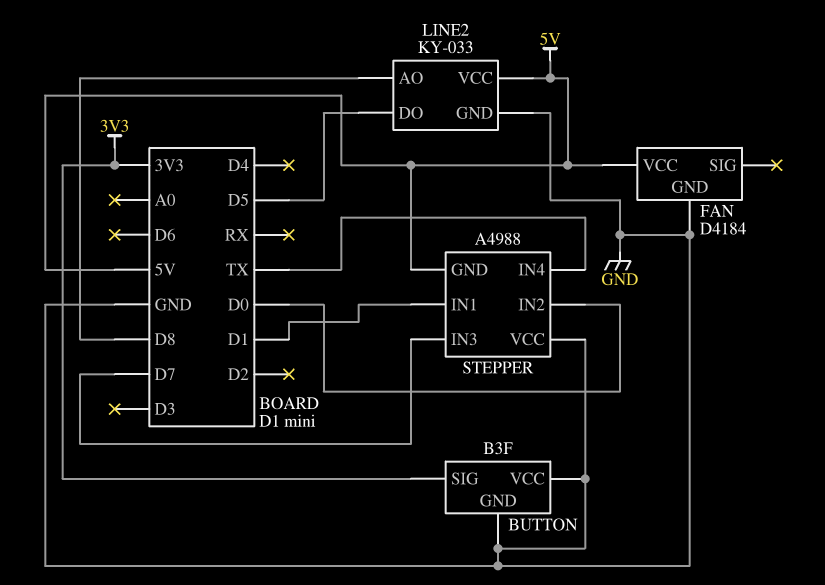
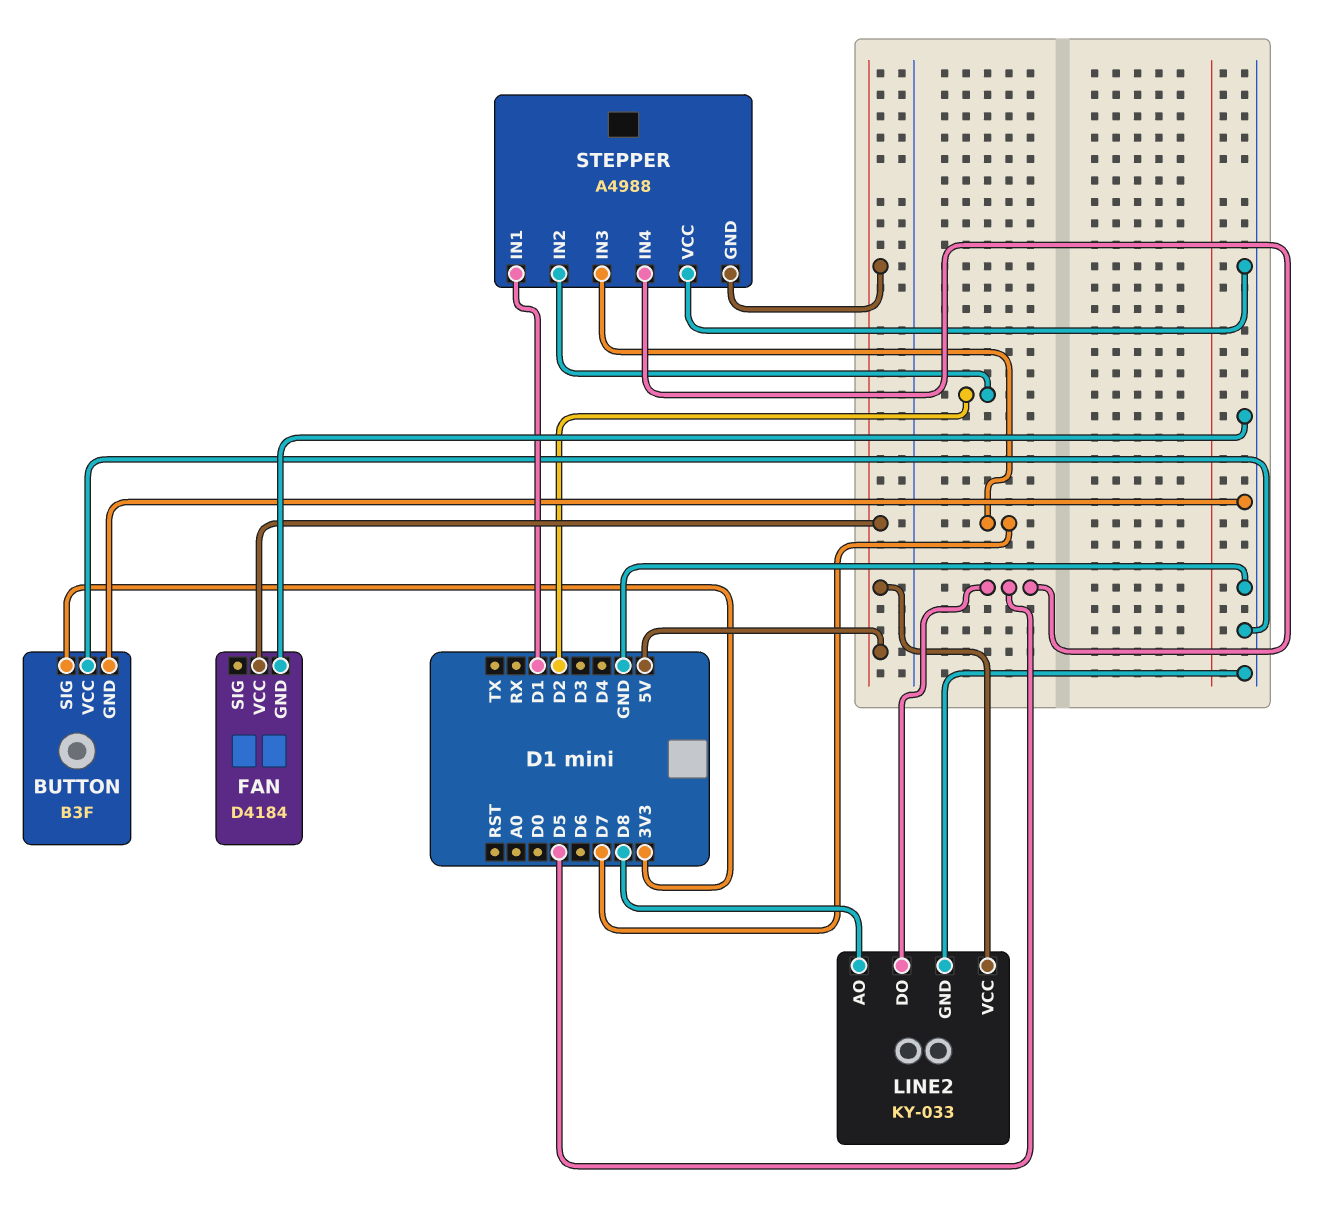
STEPPER pin IN2: D0 -> D2
STEPPER pin IN4: TX -> D5

